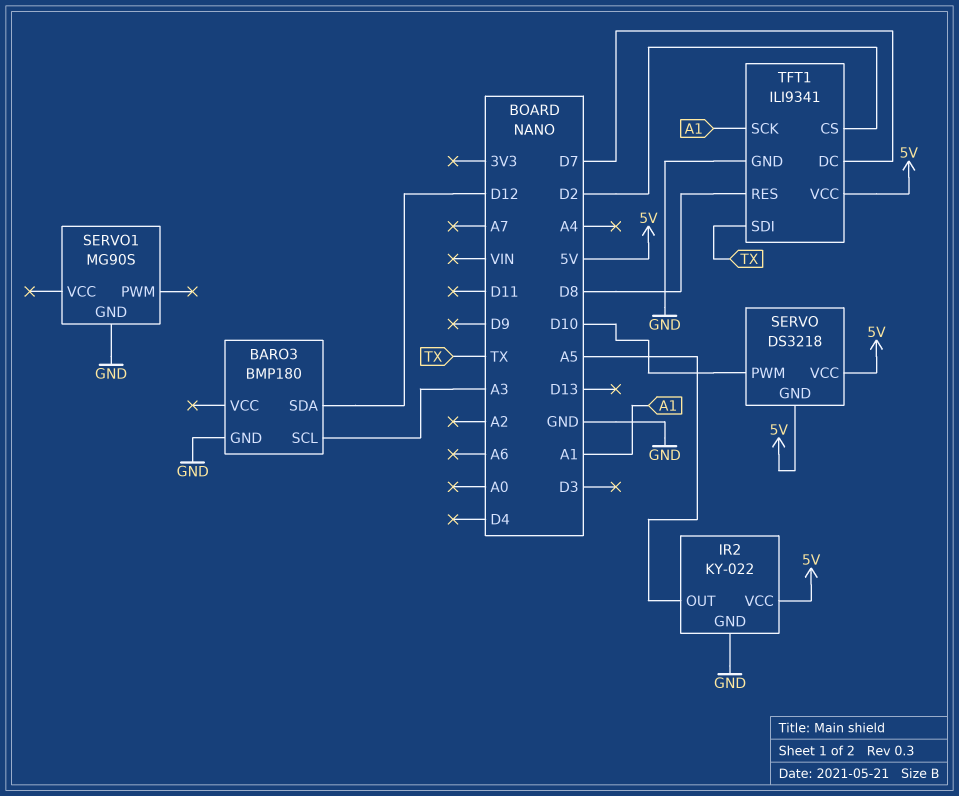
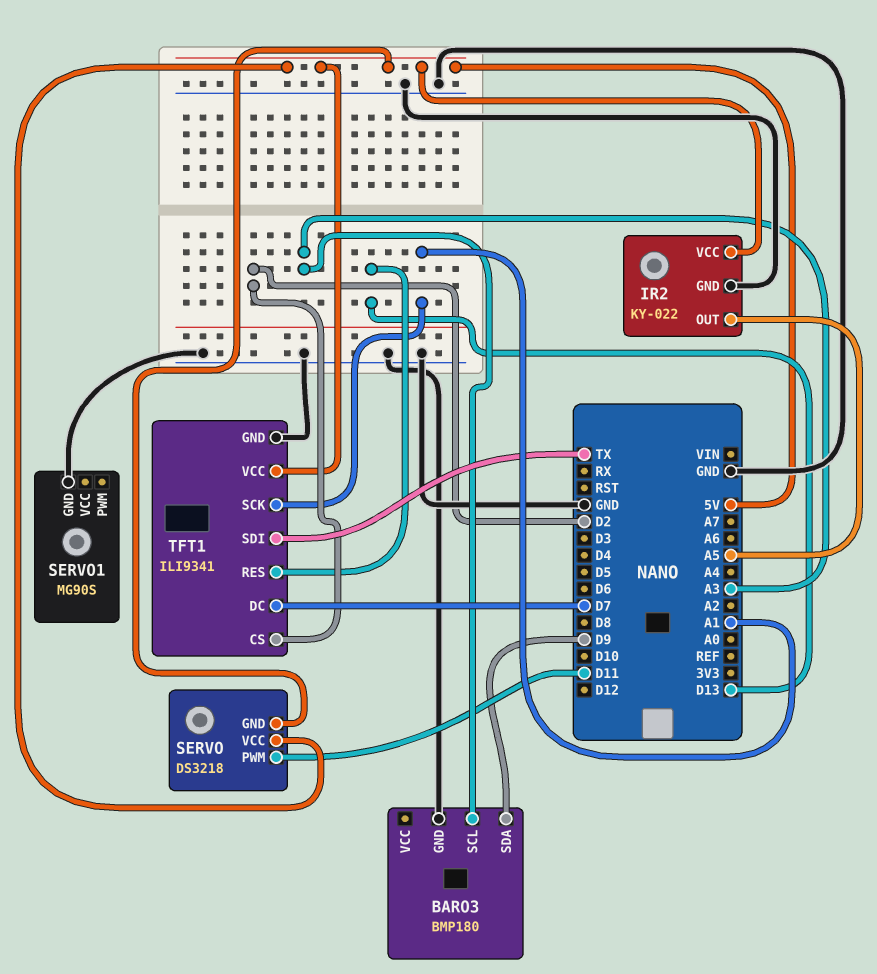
BARO3 pin SDA: D12 -> D9
SERVO pin PWM: D10 -> D11
TFT1 pin RES: D8 -> D13

